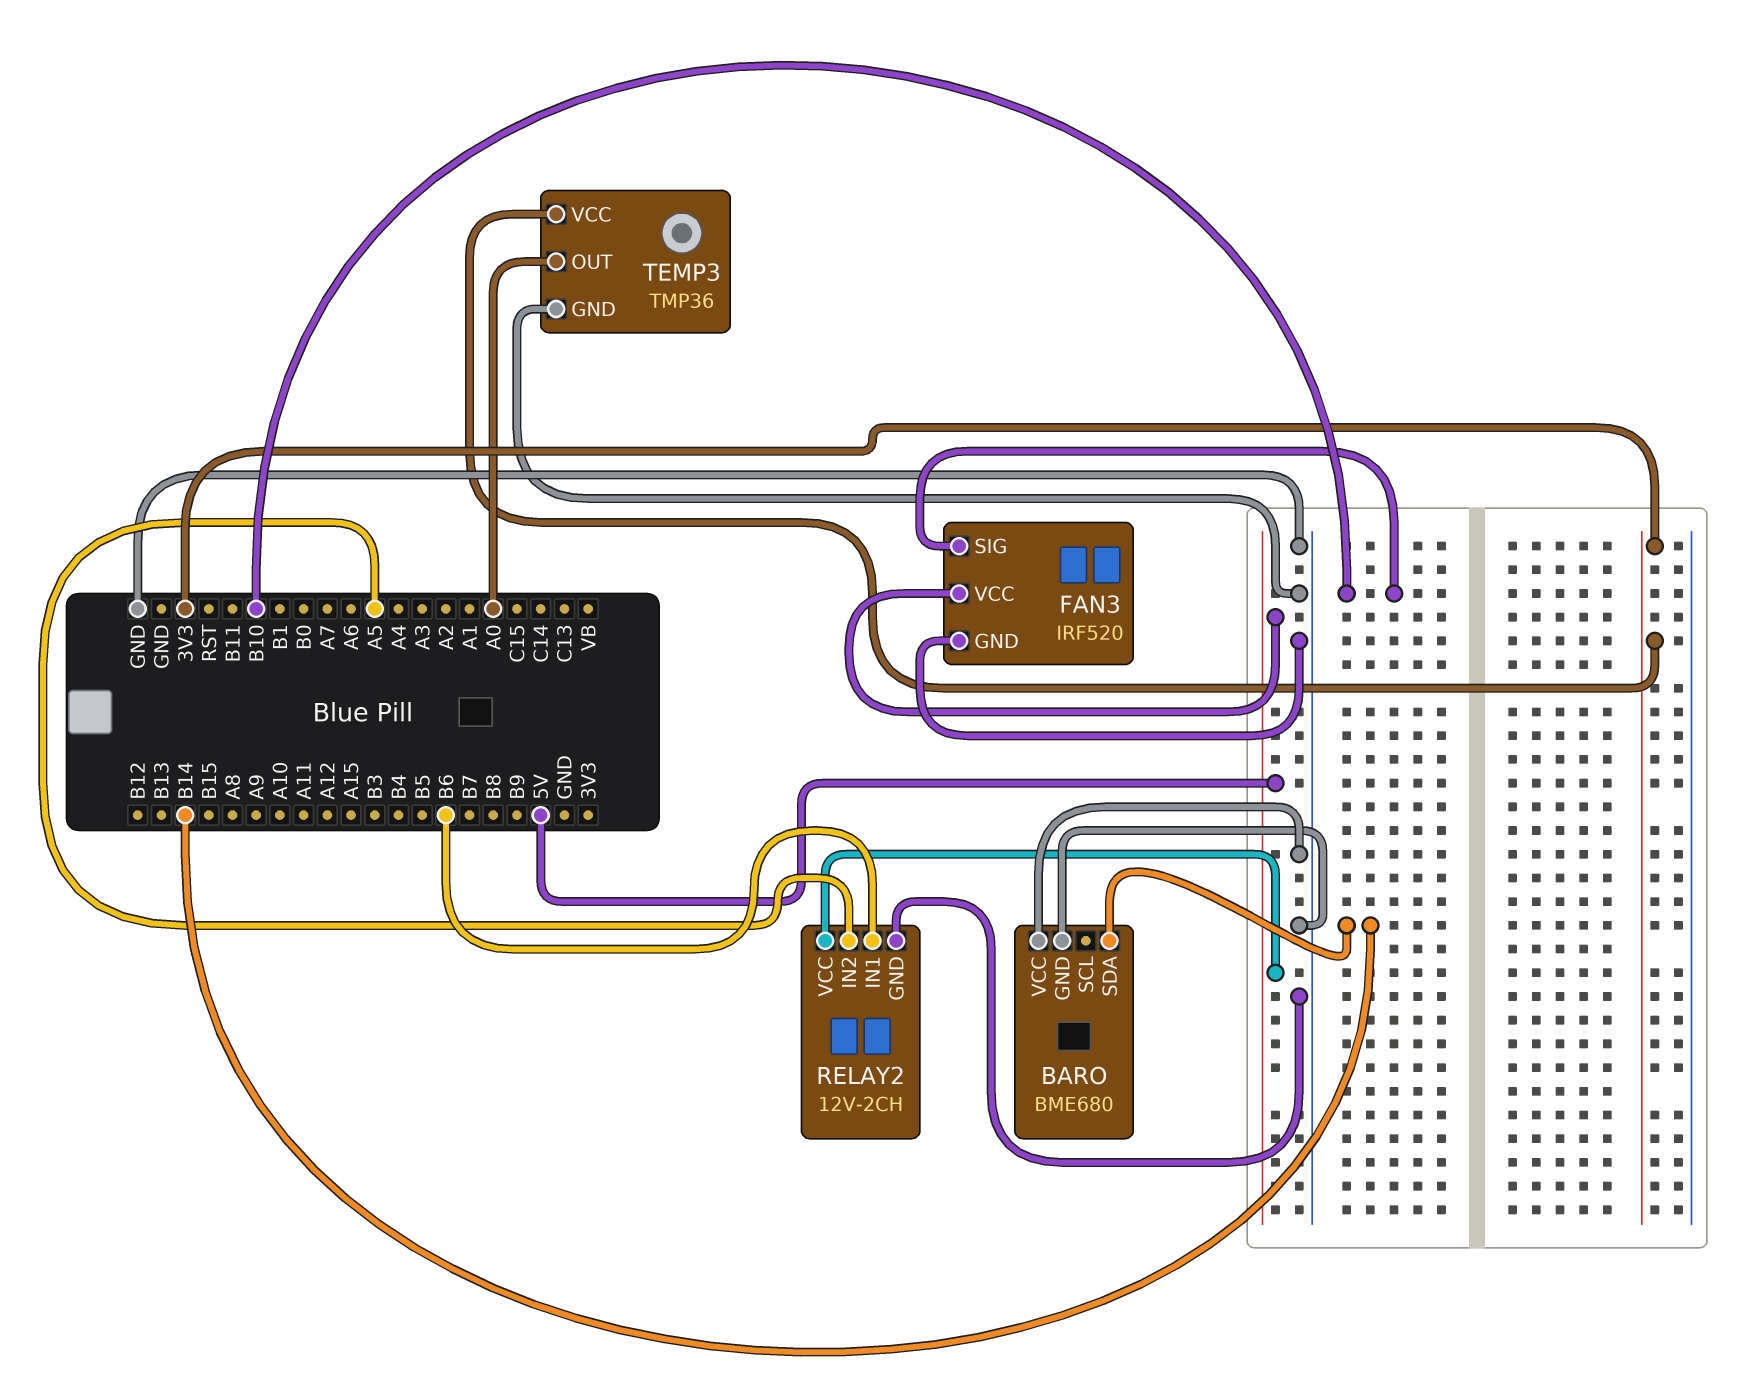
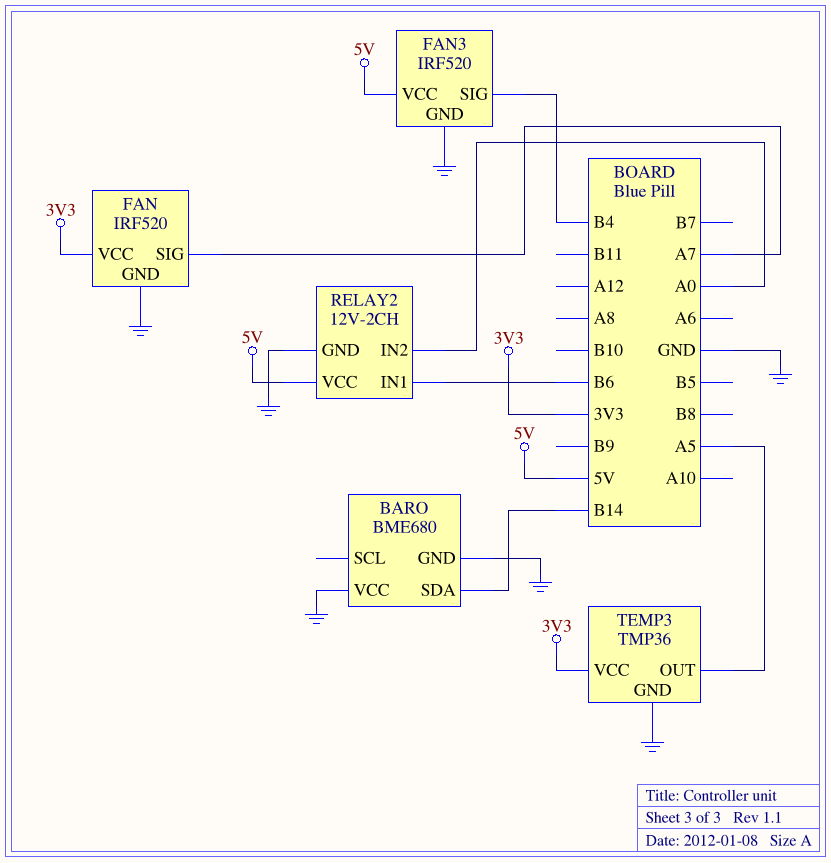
FAN: none -> IRF520
FAN pin GND: none -> GND
FAN pin SIG: none -> A7
FAN pin VCC: none -> 3V3
FAN3 pin SIG: B10 -> B4
RELAY2 pin IN2: A5 -> A0
TEMP3 pin OUT: A0 -> A5

